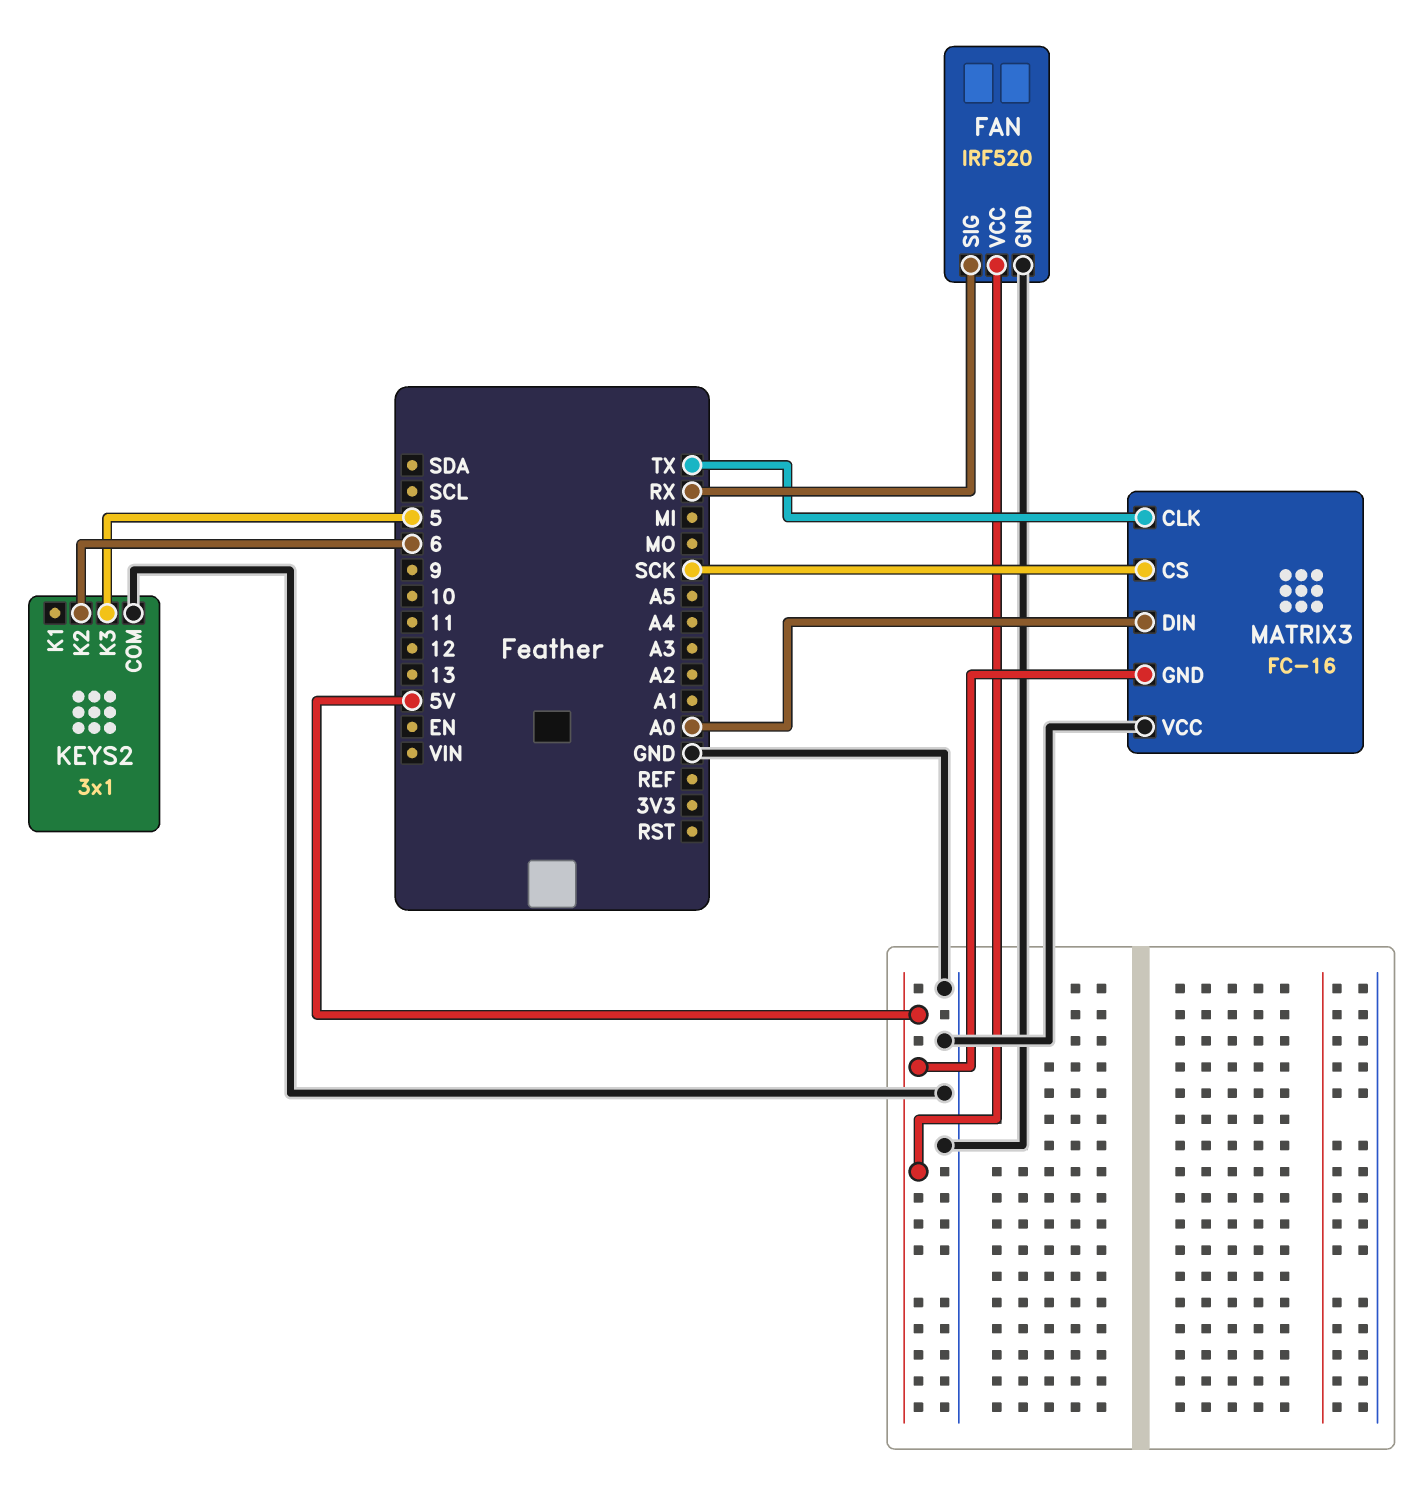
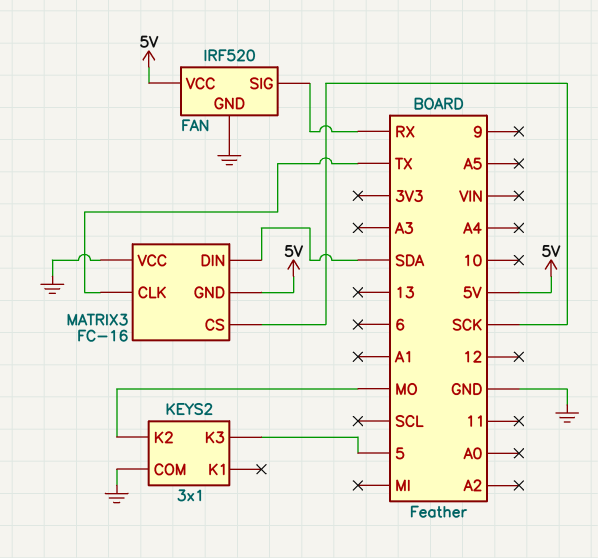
KEYS2 pin K2: 6 -> MO
MATRIX3 pin DIN: A0 -> SDA

